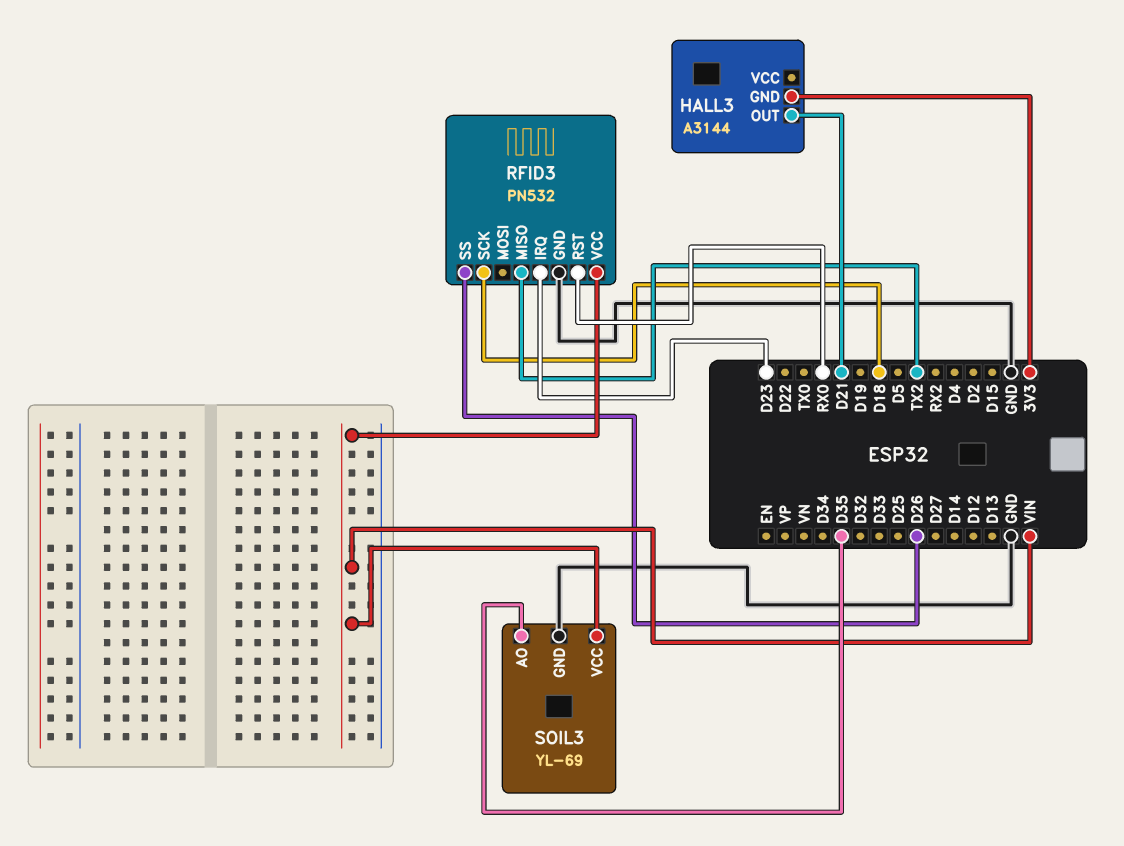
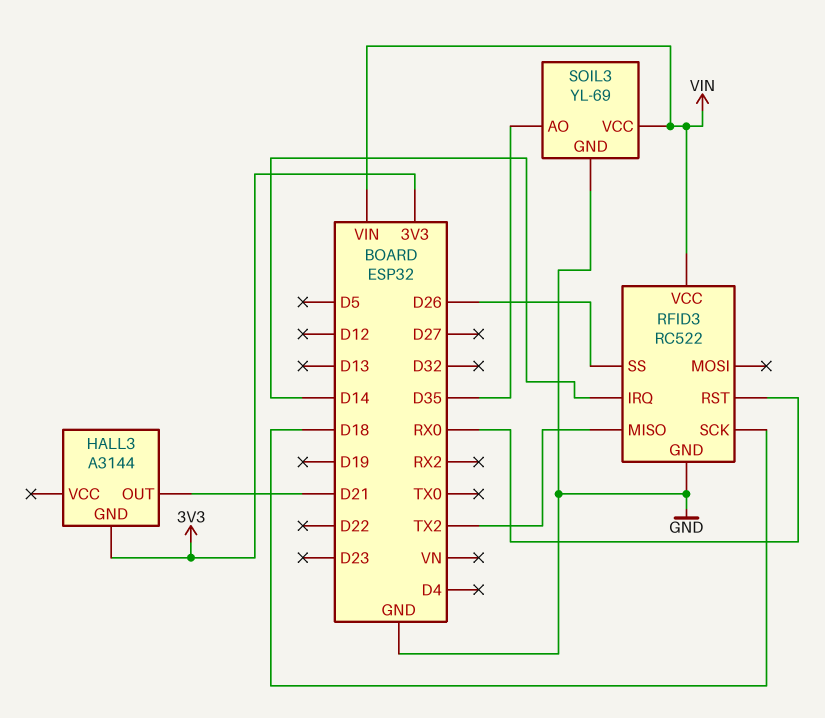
RFID3: PN532 -> RC522
RFID3 pin IRQ: D23 -> D14

